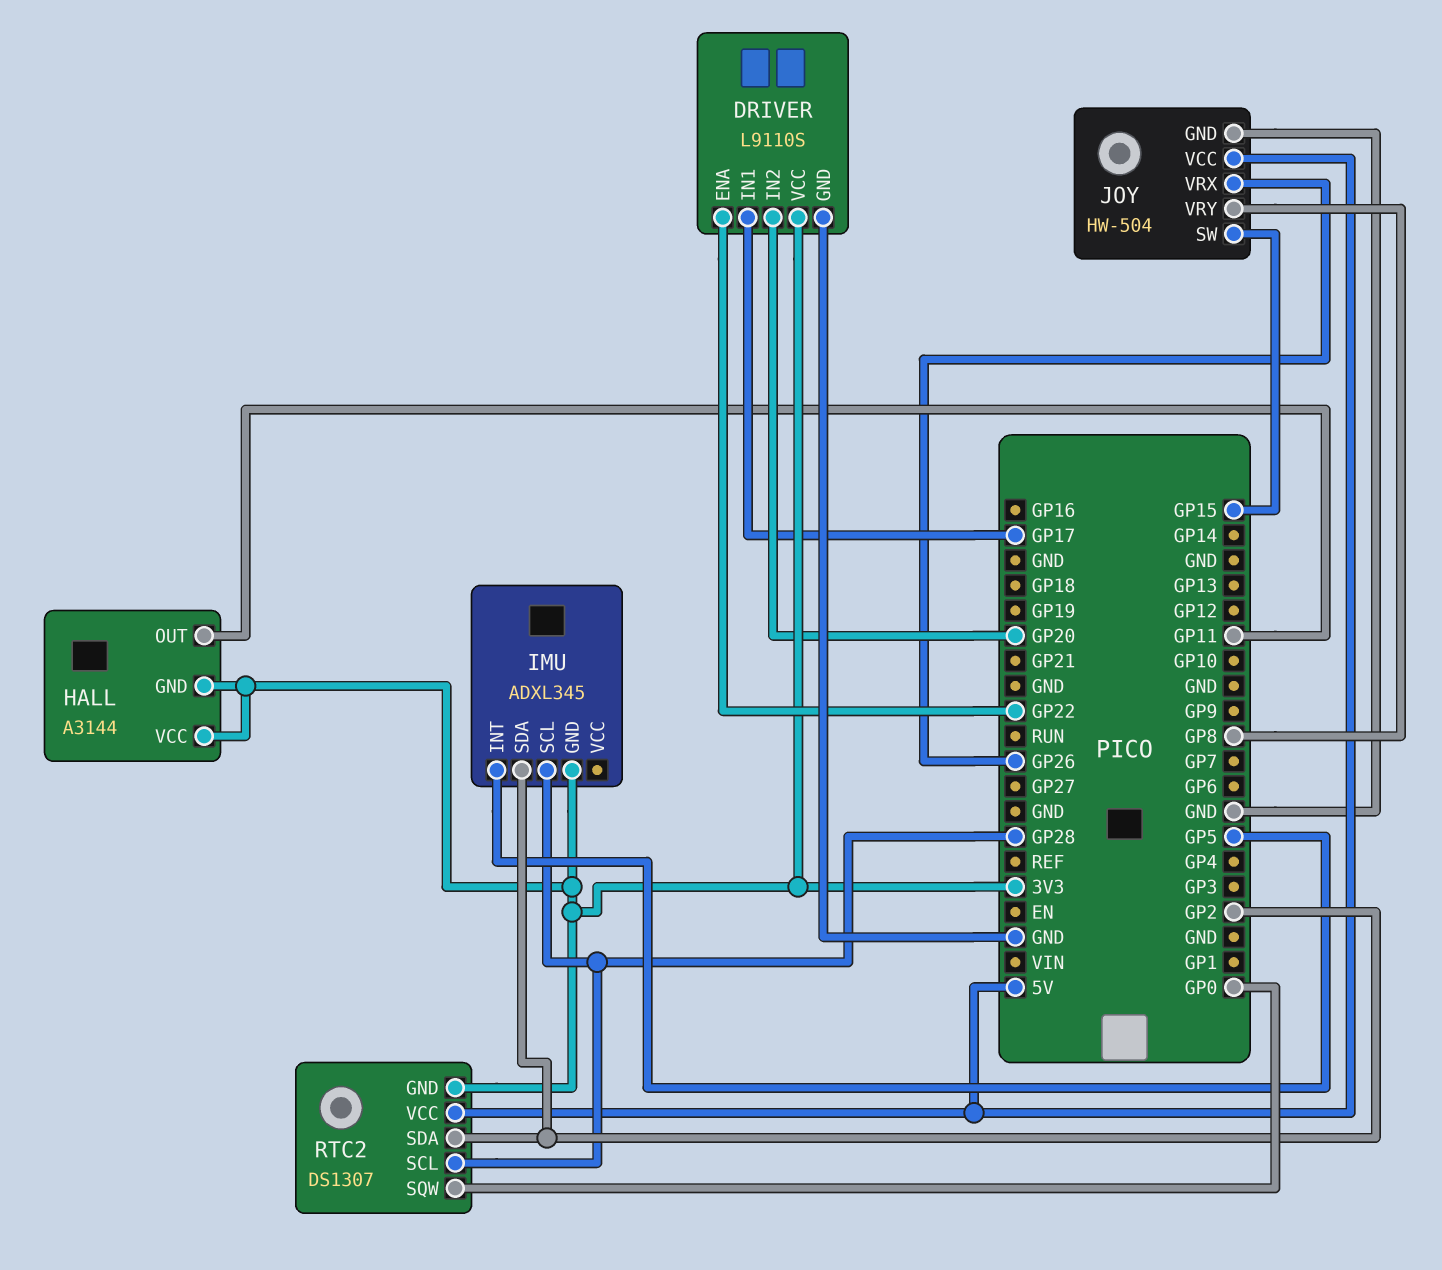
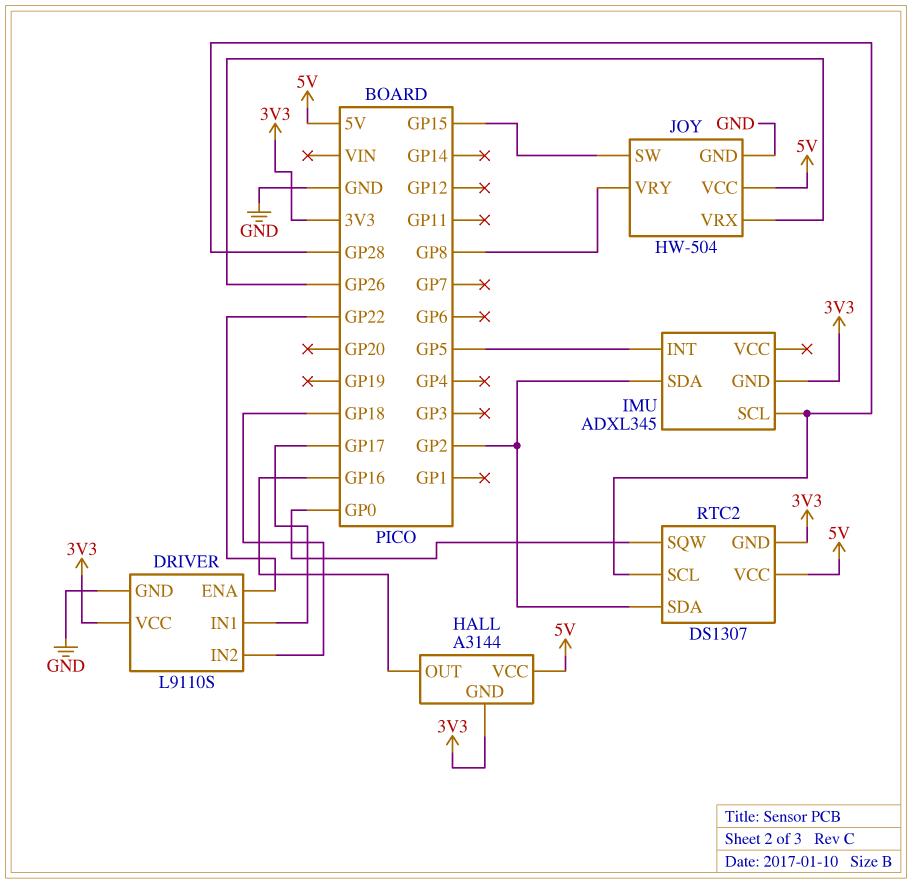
DRIVER pin IN2: GP20 -> GP18
HALL pin OUT: GP11 -> GP16
HALL pin VCC: 3V3 -> 5V

